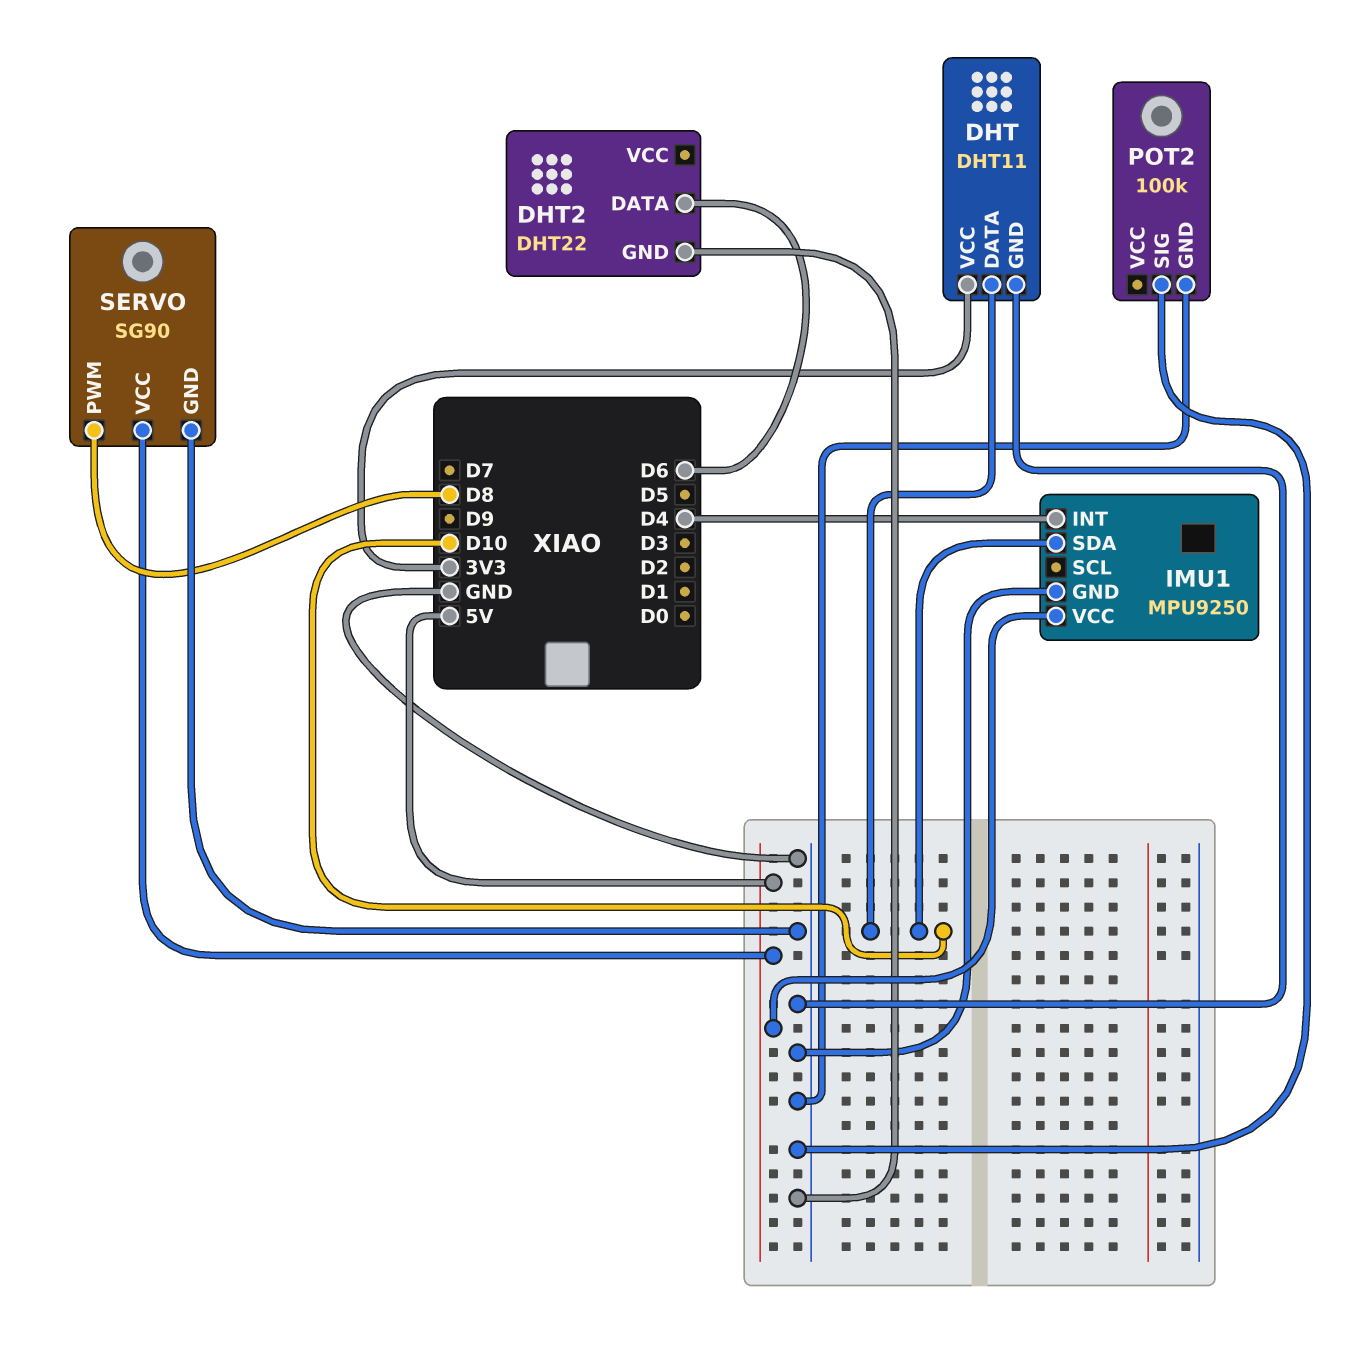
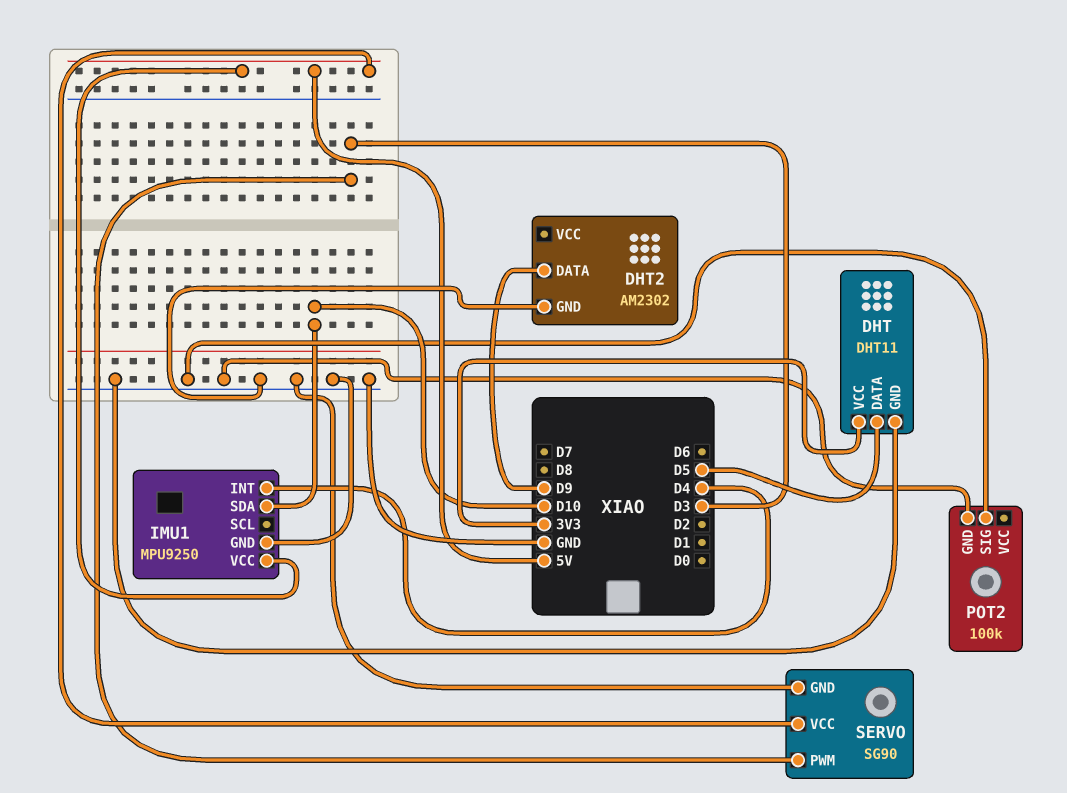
DHT pin DATA: D10 -> D5
DHT2: DHT22 -> AM2302
DHT2 pin DATA: D6 -> D9
SERVO pin PWM: D8 -> D3

